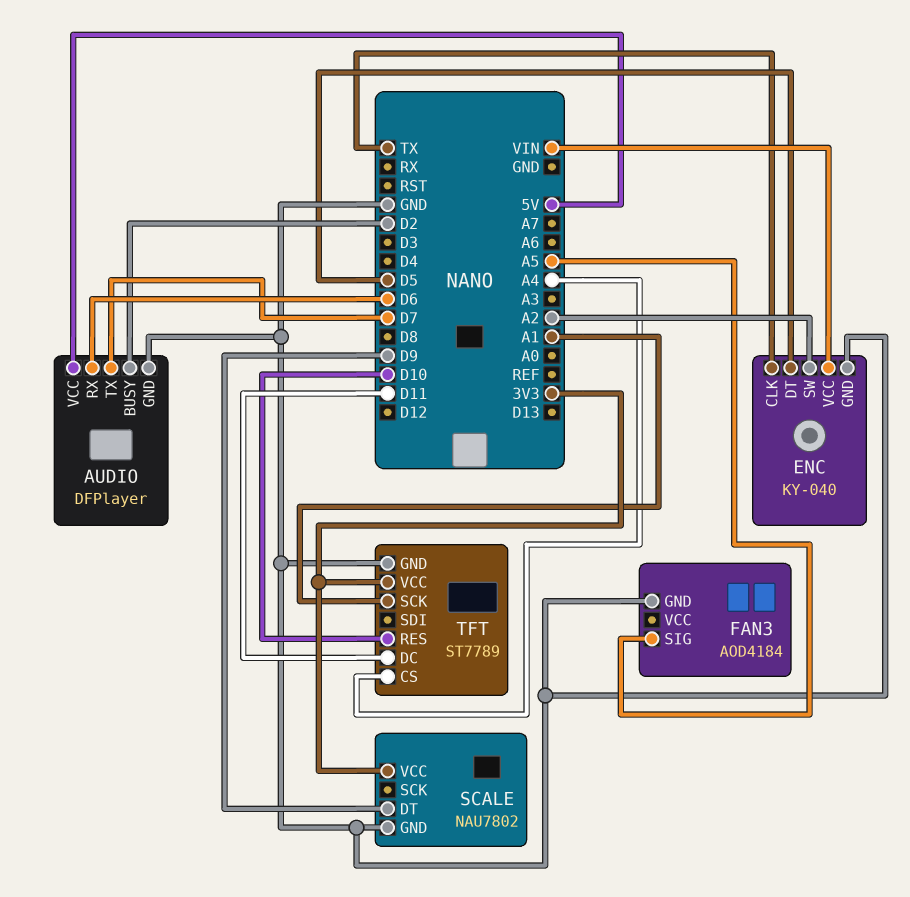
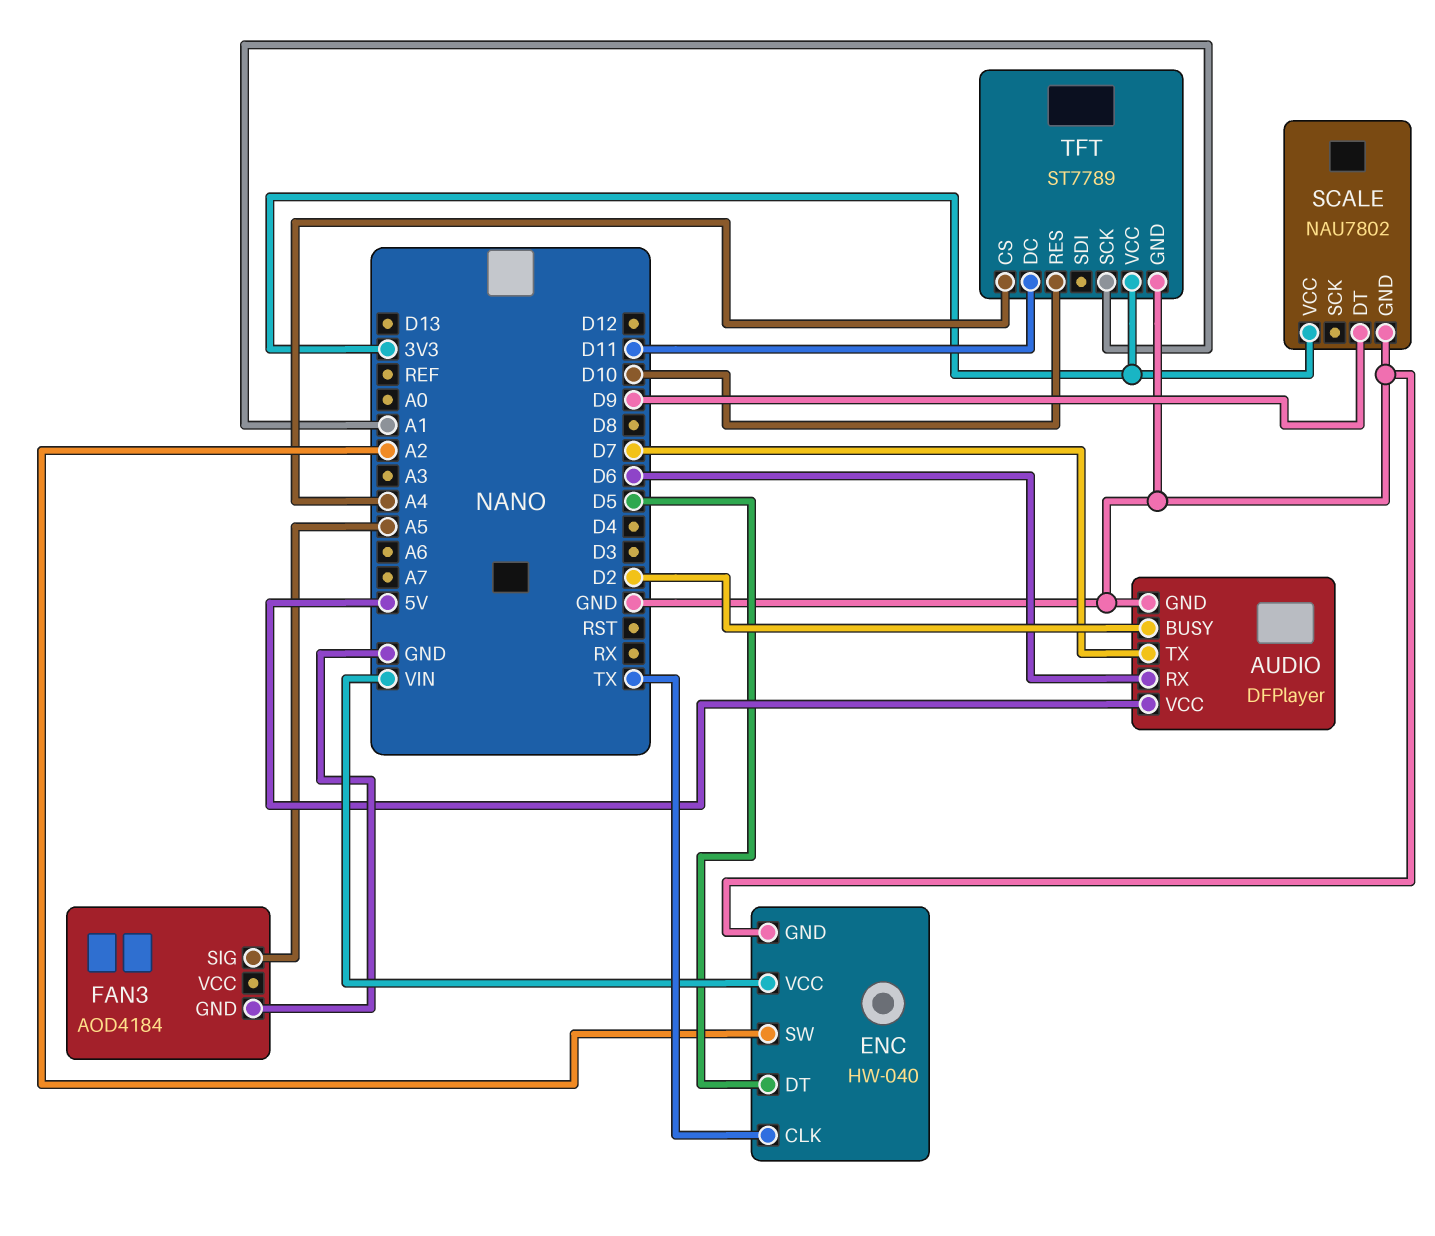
ENC: KY-040 -> HW-040

